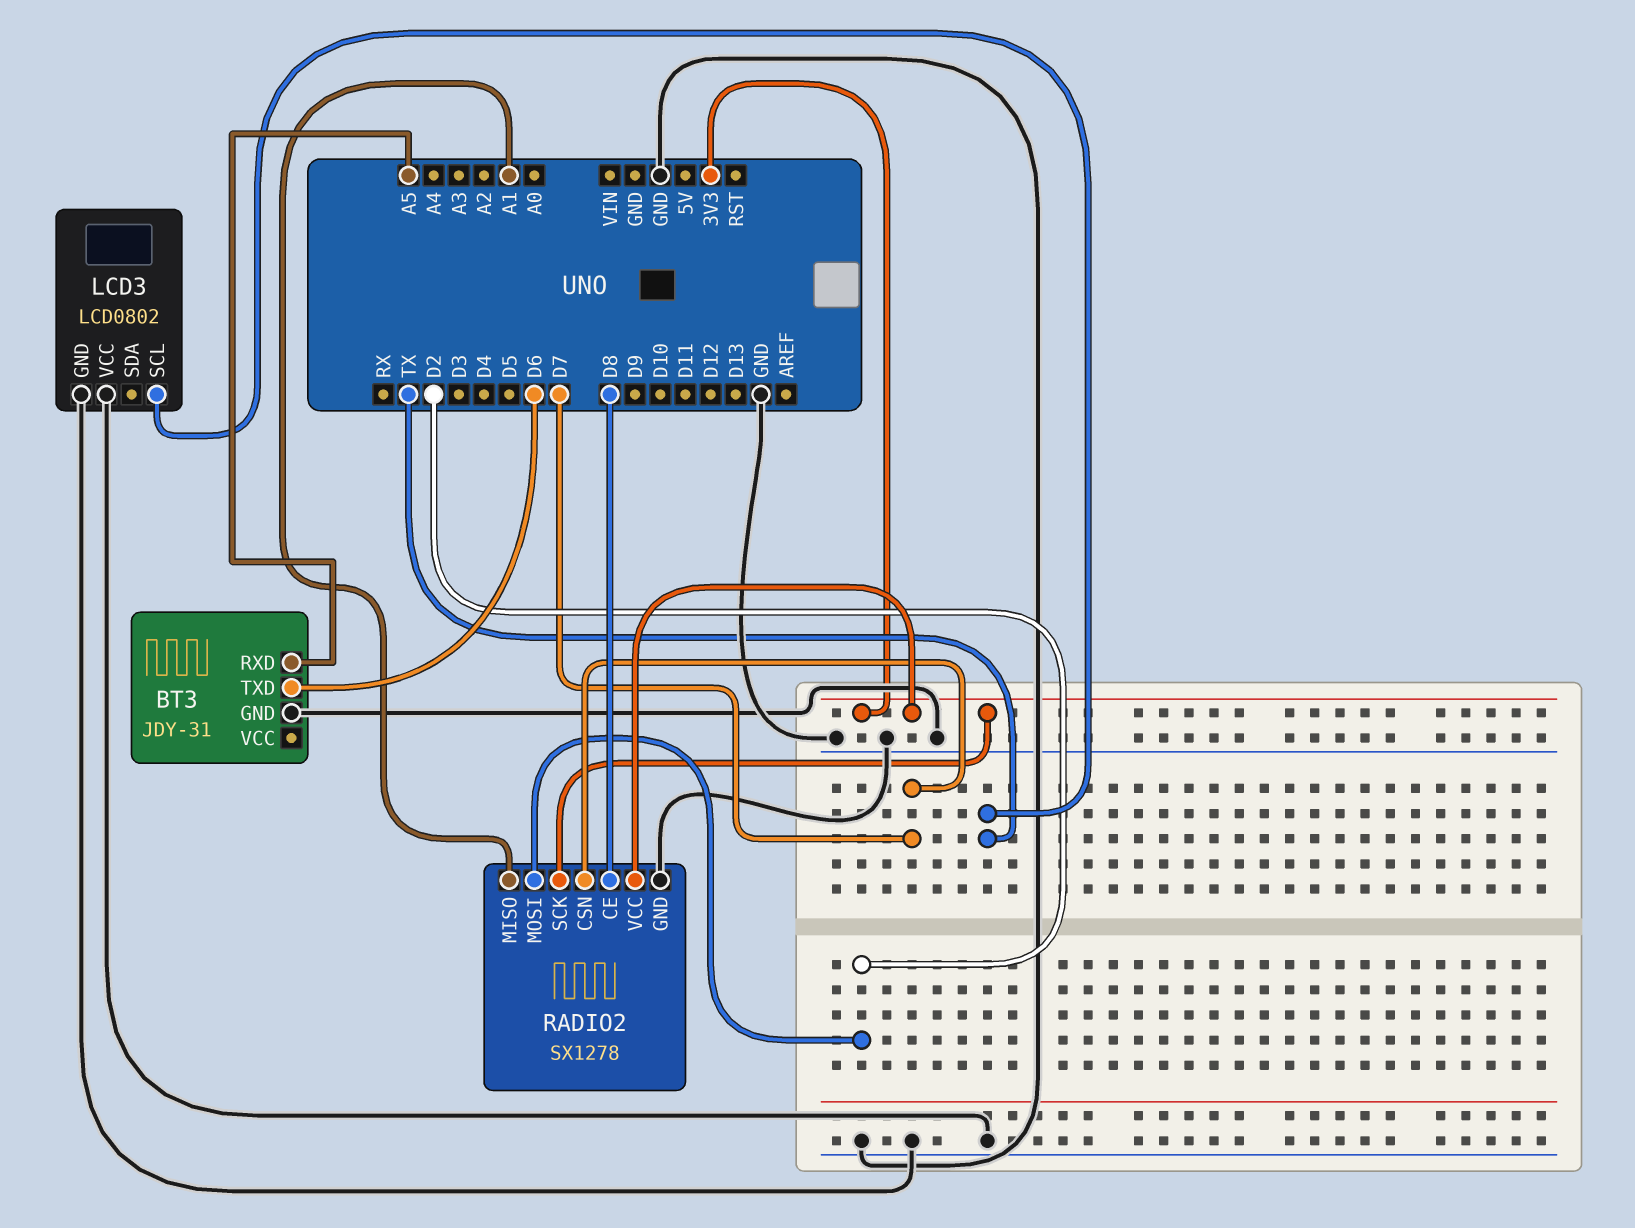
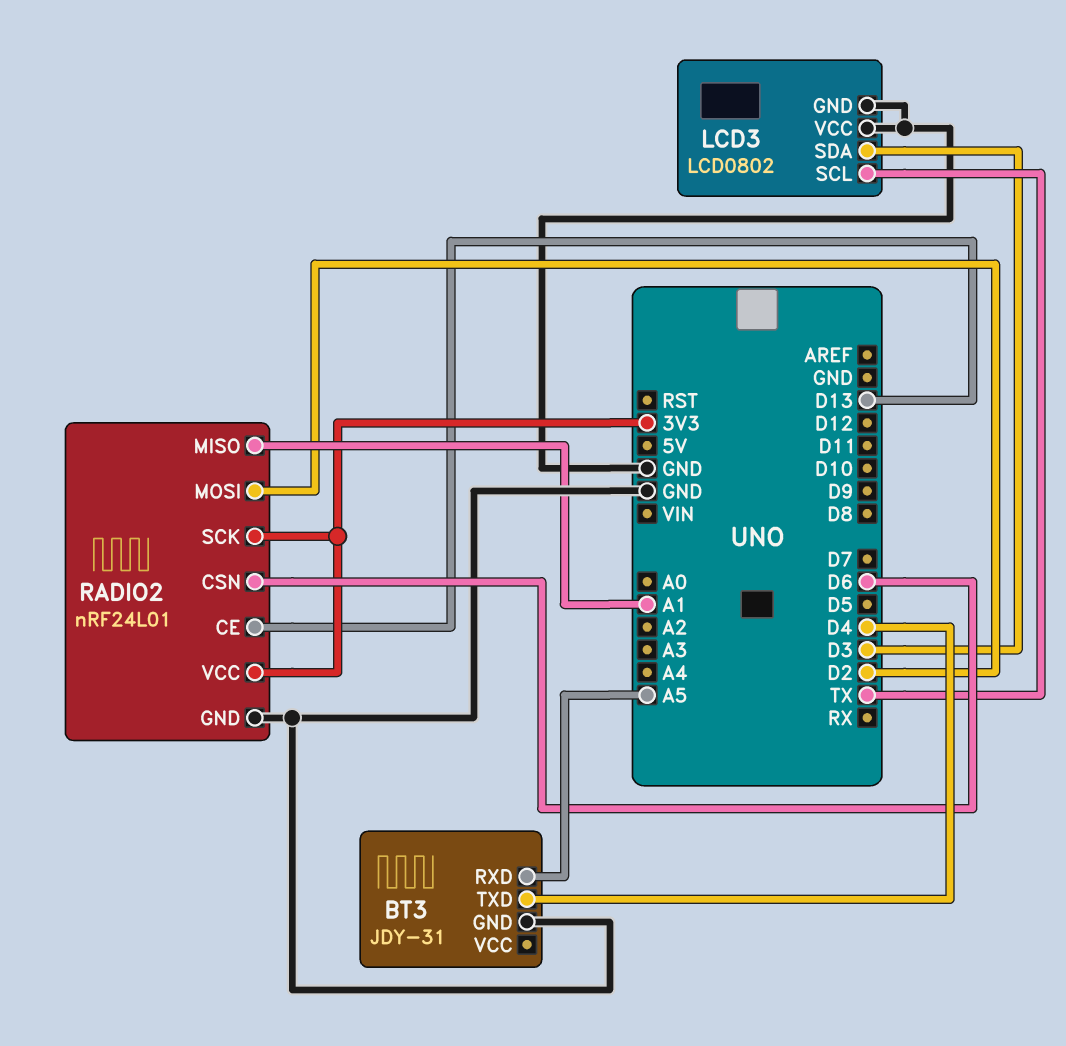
BT3 pin TXD: D6 -> D4
LCD3 pin SDA: none -> D3
RADIO2: SX1278 -> nRF24L01
RADIO2 pin CE: D8 -> D13
RADIO2 pin CSN: D7 -> D6

